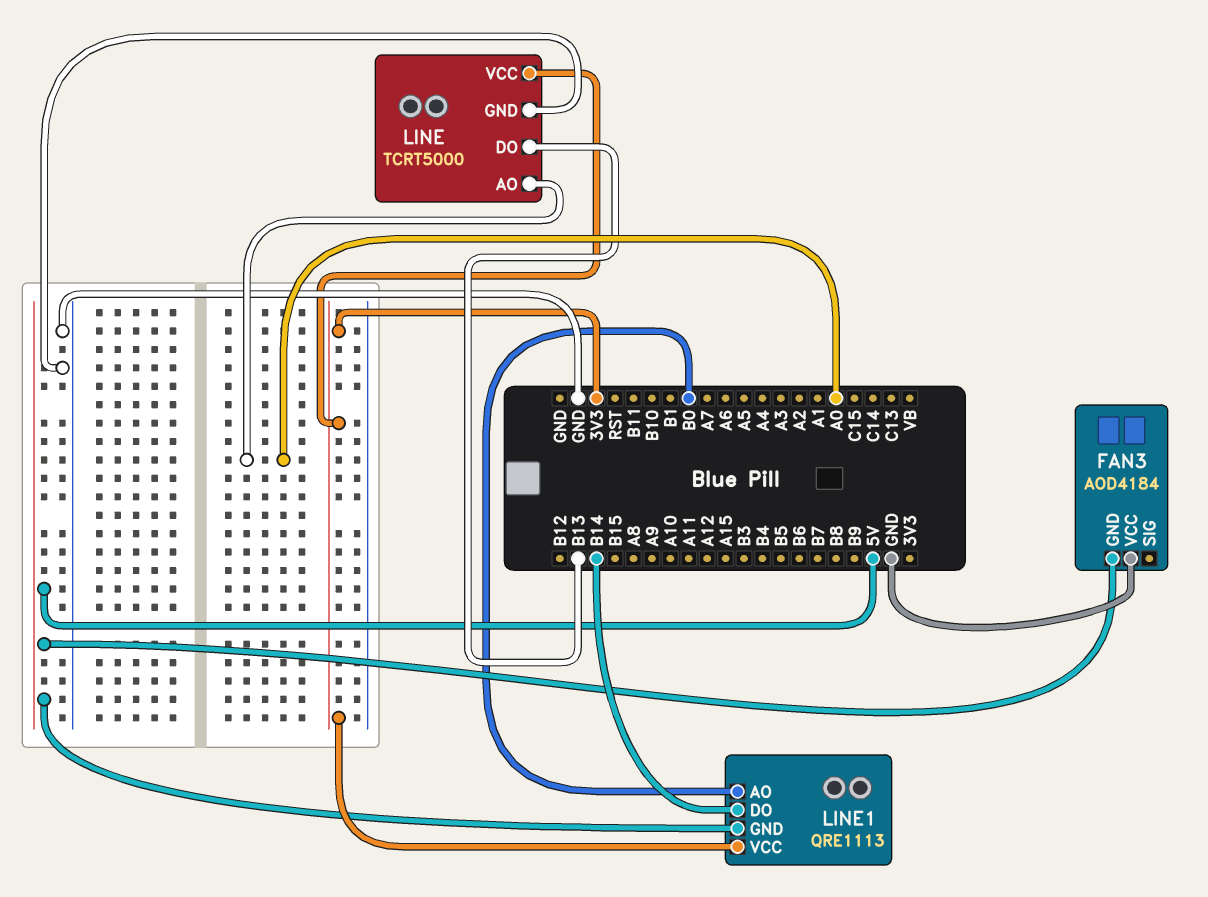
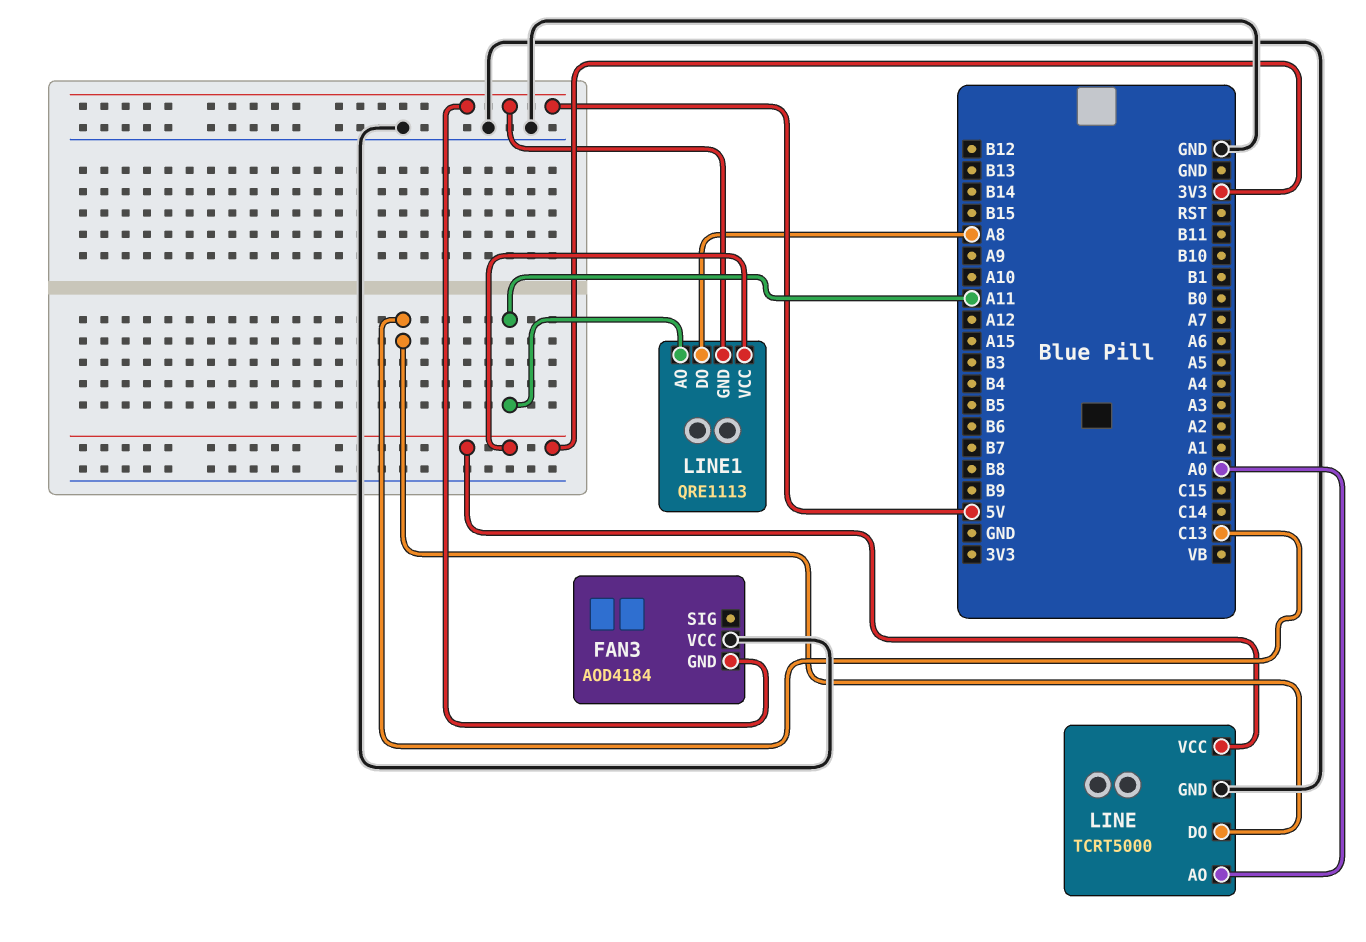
LINE pin DO: B13 -> C13
LINE1 pin AO: B0 -> A11
LINE1 pin DO: B14 -> A8

